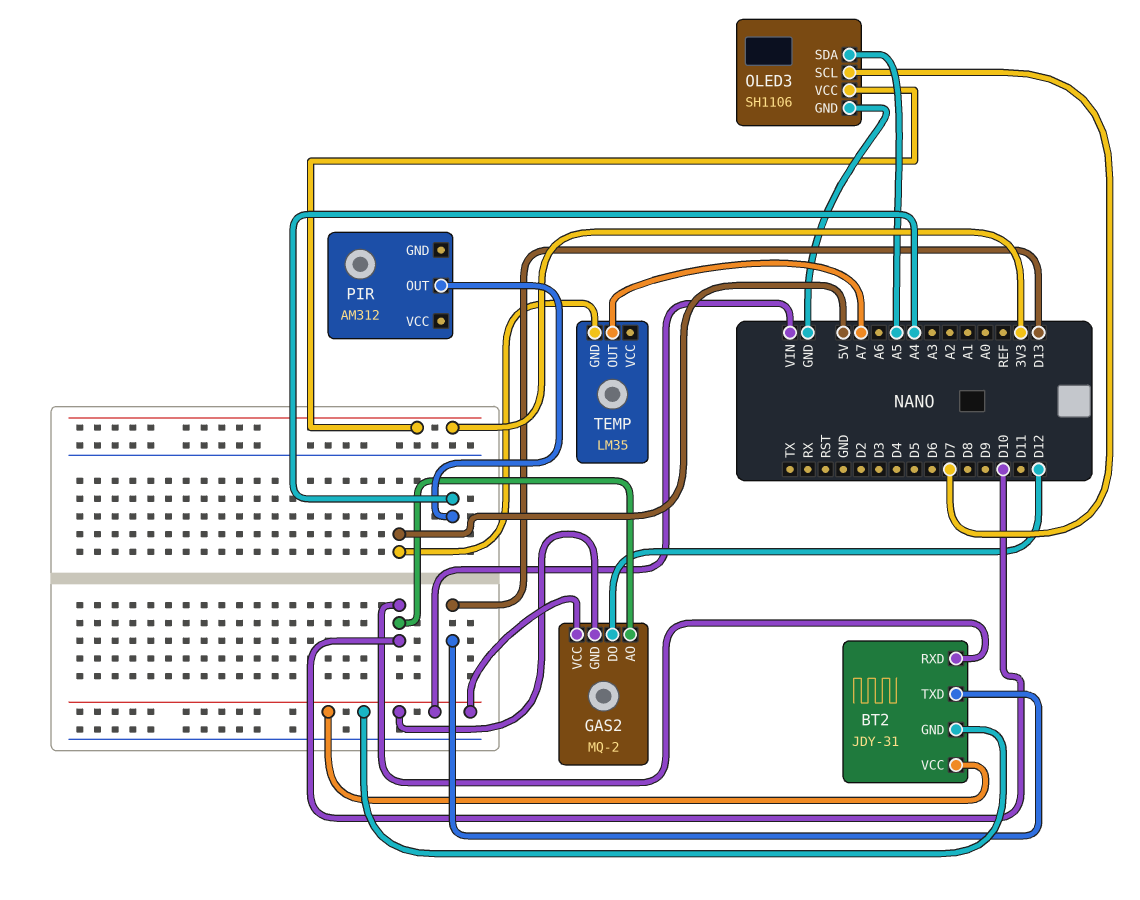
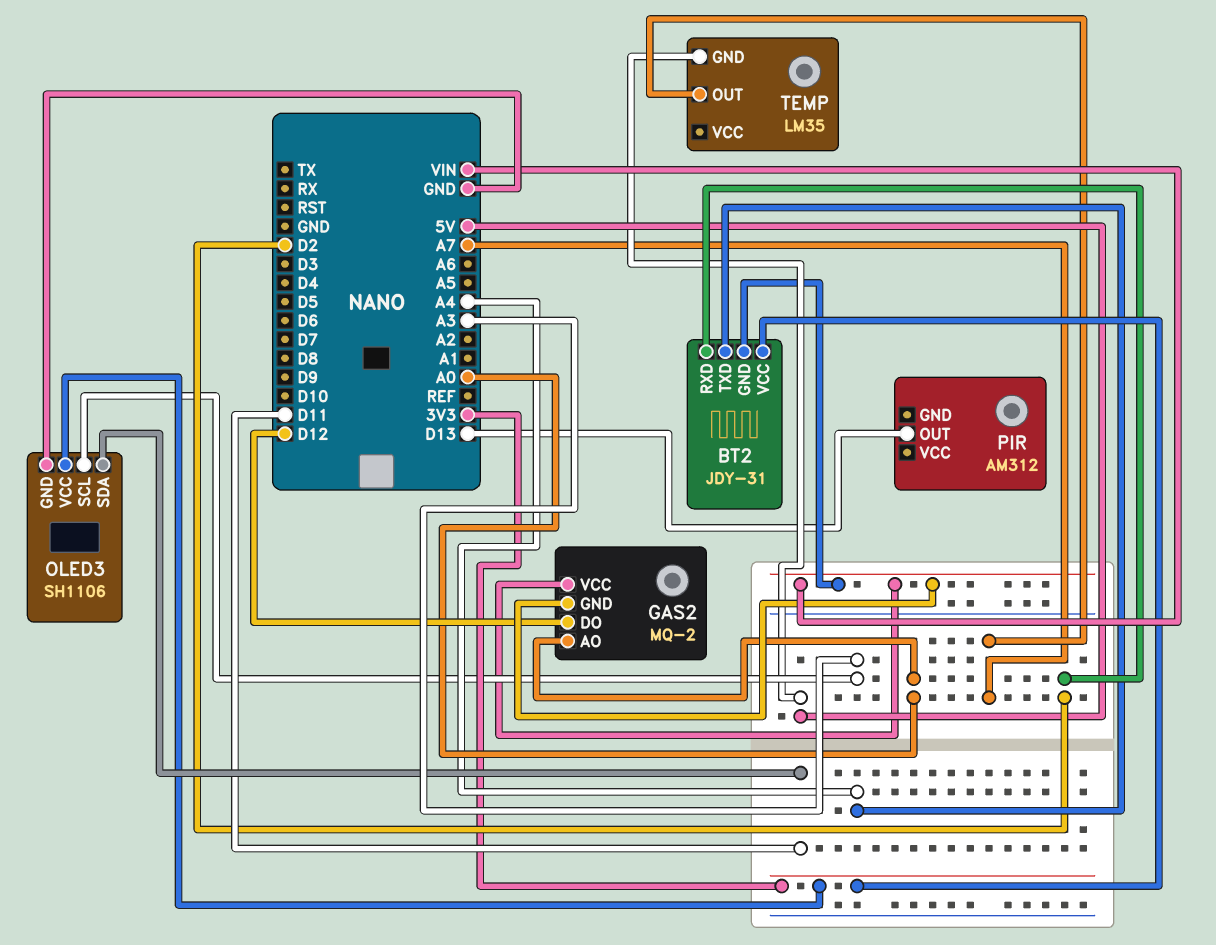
BT2 pin RXD: D10 -> D2
BT2 pin TXD: D13 -> A4
BT2 pin VCC: VIN -> 3V3
GAS2 pin AO: D10 -> A0
OLED3 pin SCL: D7 -> A3
OLED3 pin SDA: A5 -> D11
PIR pin OUT: A4 -> D13

